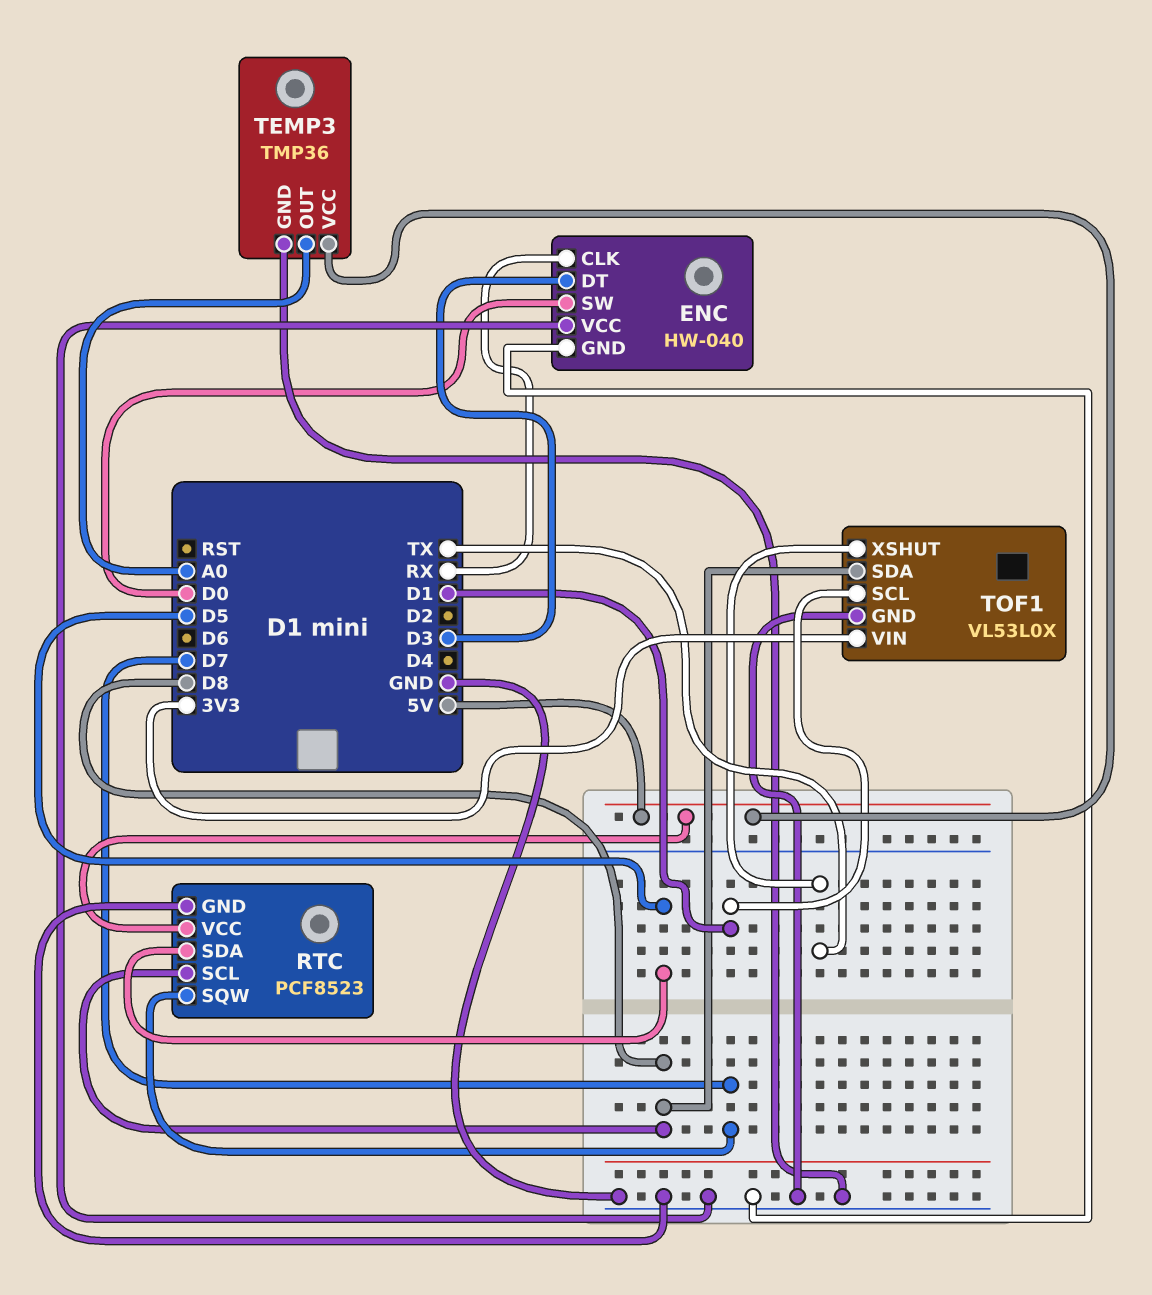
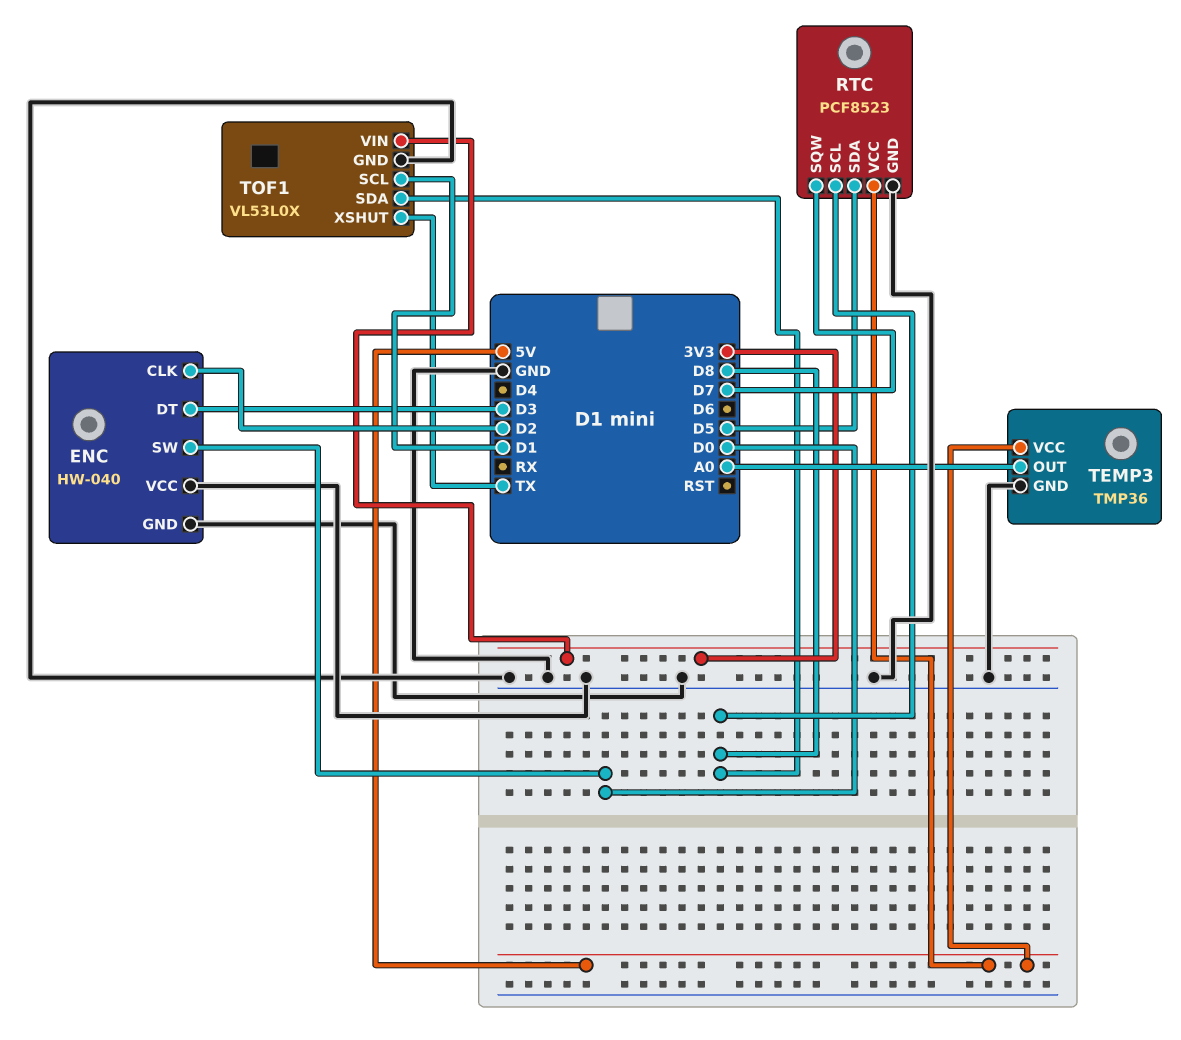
ENC pin CLK: RX -> D2

